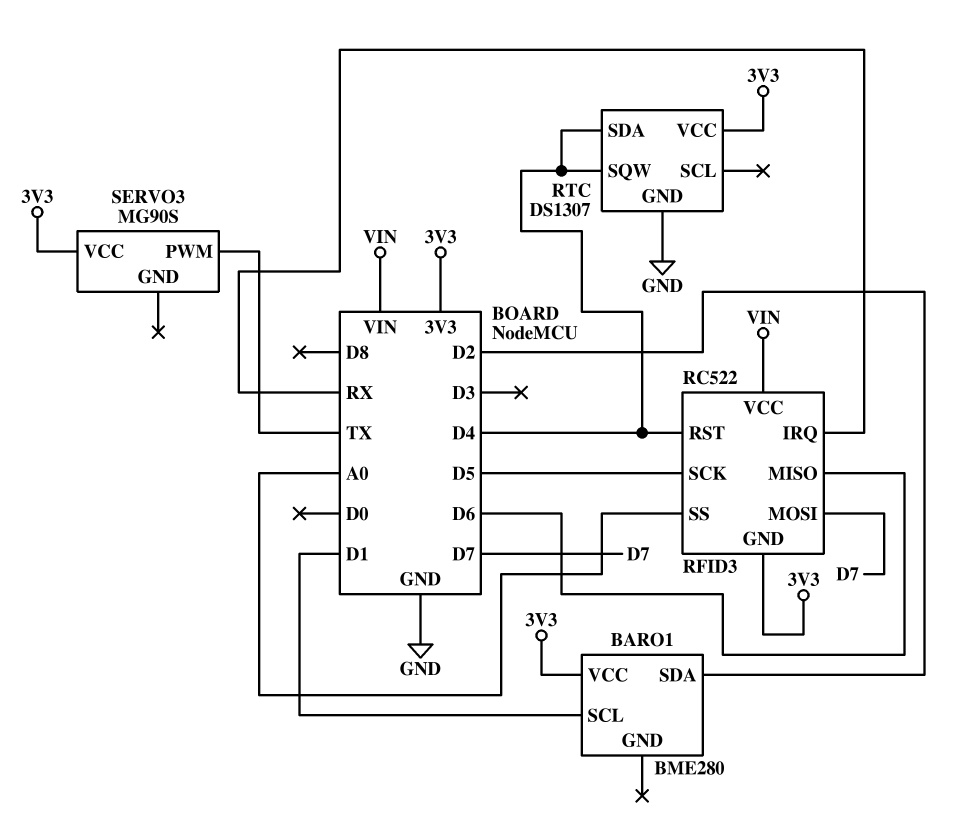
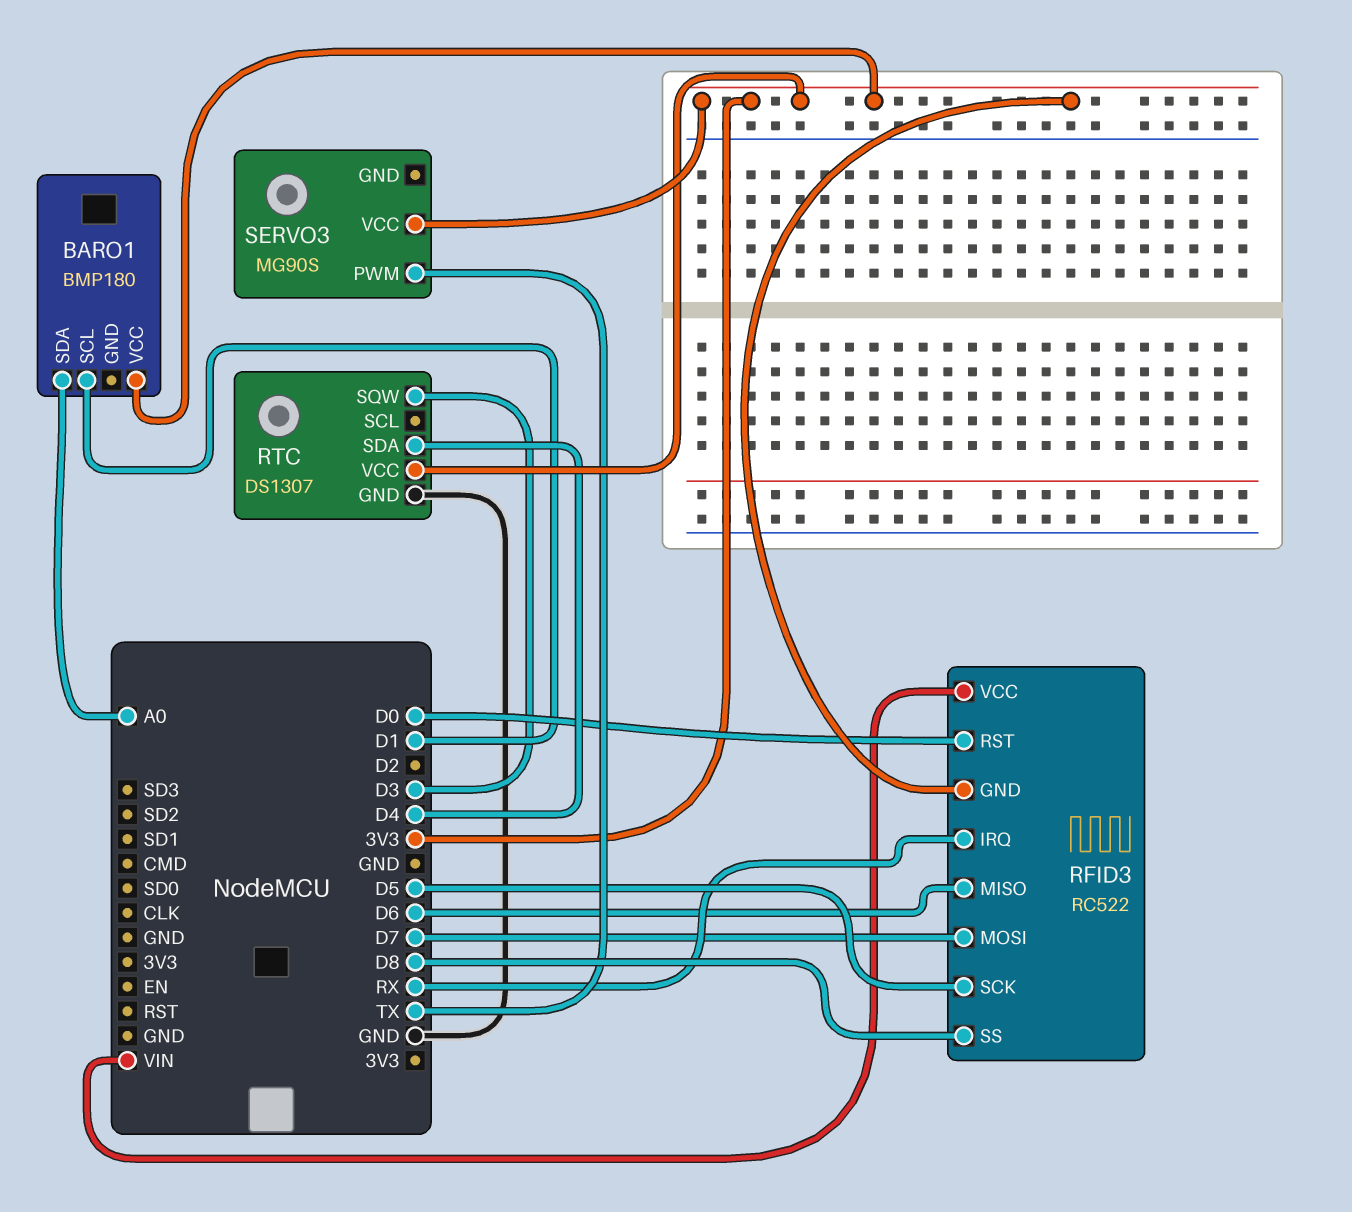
BARO1: BME280 -> BMP180
BARO1 pin SDA: D2 -> A0
RFID3 pin RST: D4 -> D0
RFID3 pin SS: A0 -> D8
RTC pin SQW: D4 -> D3

